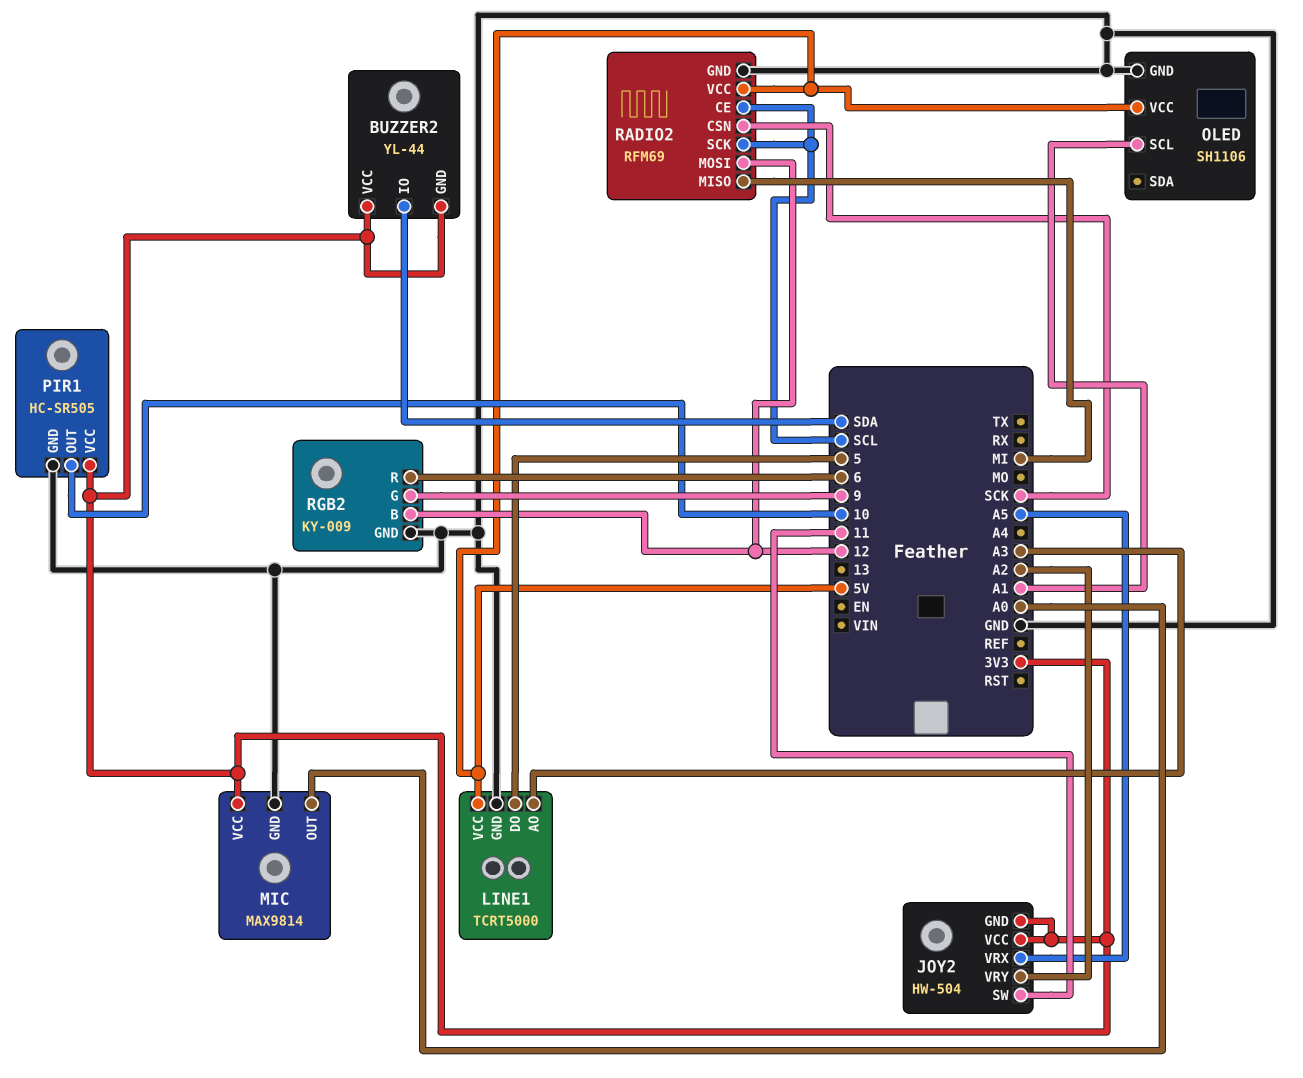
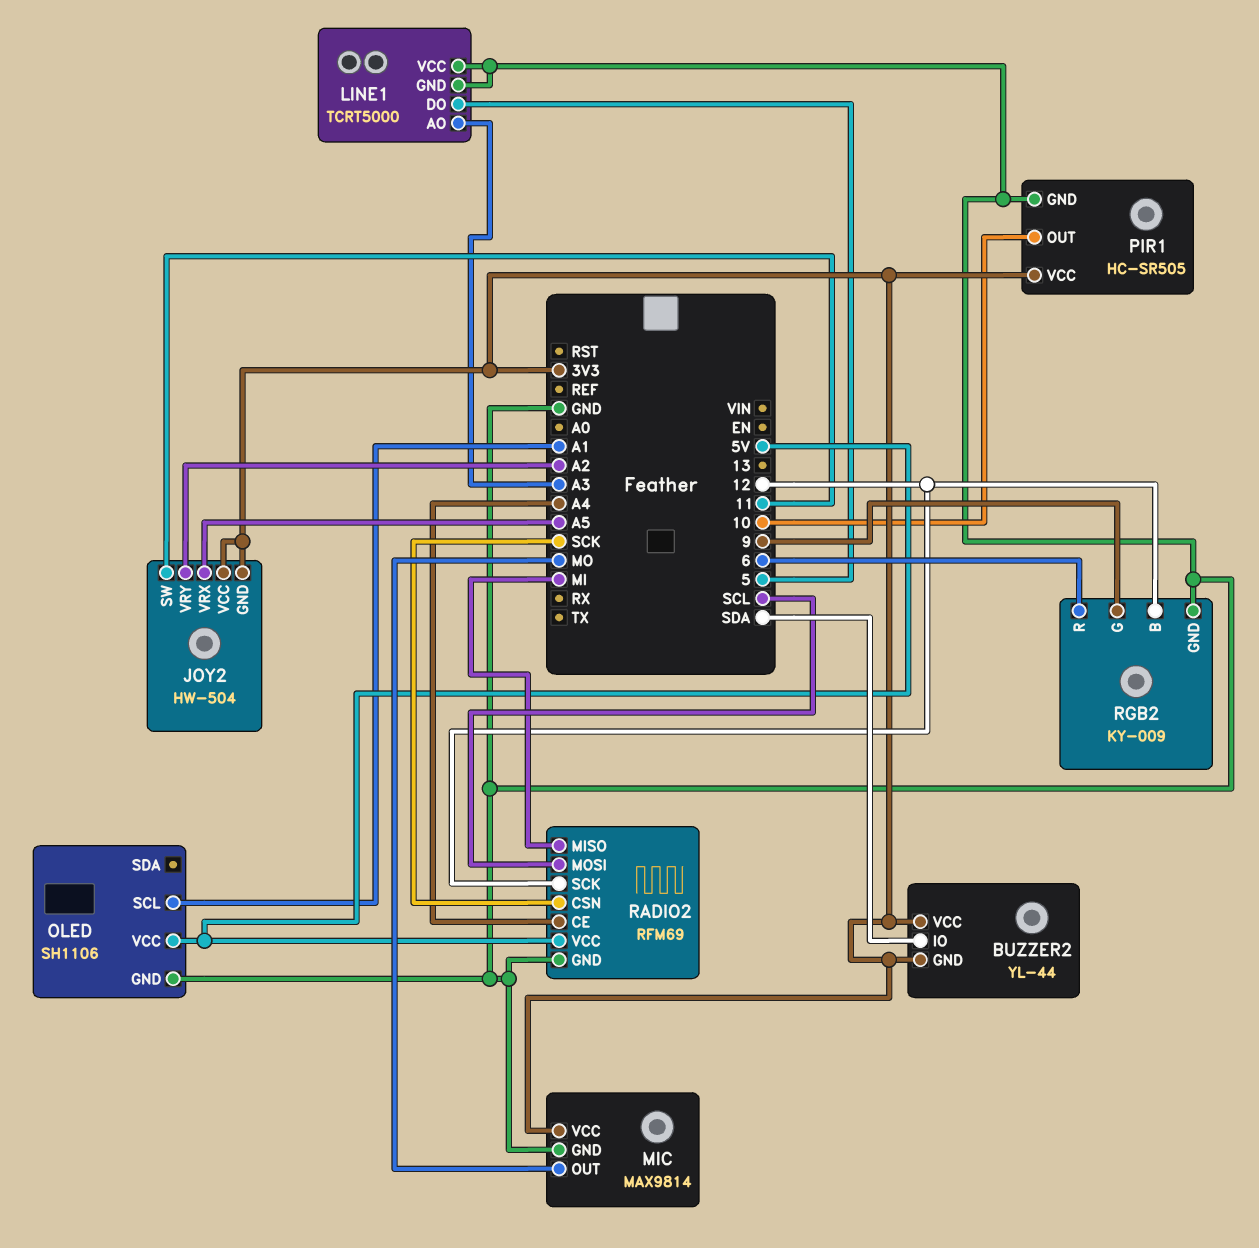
LINE1 pin VCC: 5V -> GND
MIC pin OUT: A0 -> MO
RADIO2 pin CE: SCL -> A4
RADIO2 pin MOSI: 12 -> SCL
RADIO2 pin SCK: SCL -> 12

